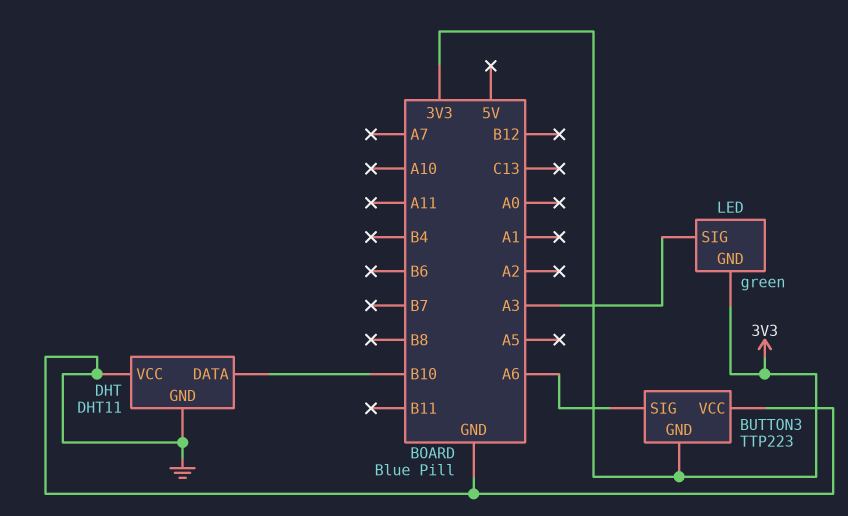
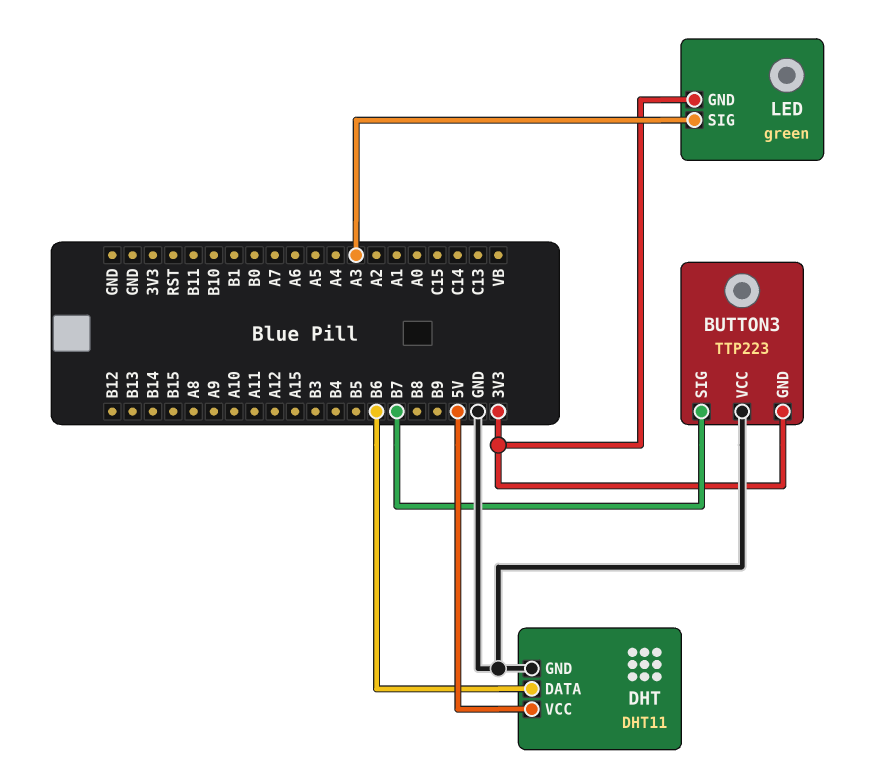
BUTTON3 pin SIG: A6 -> B7
DHT pin DATA: B10 -> B6
DHT pin VCC: GND -> 5V

